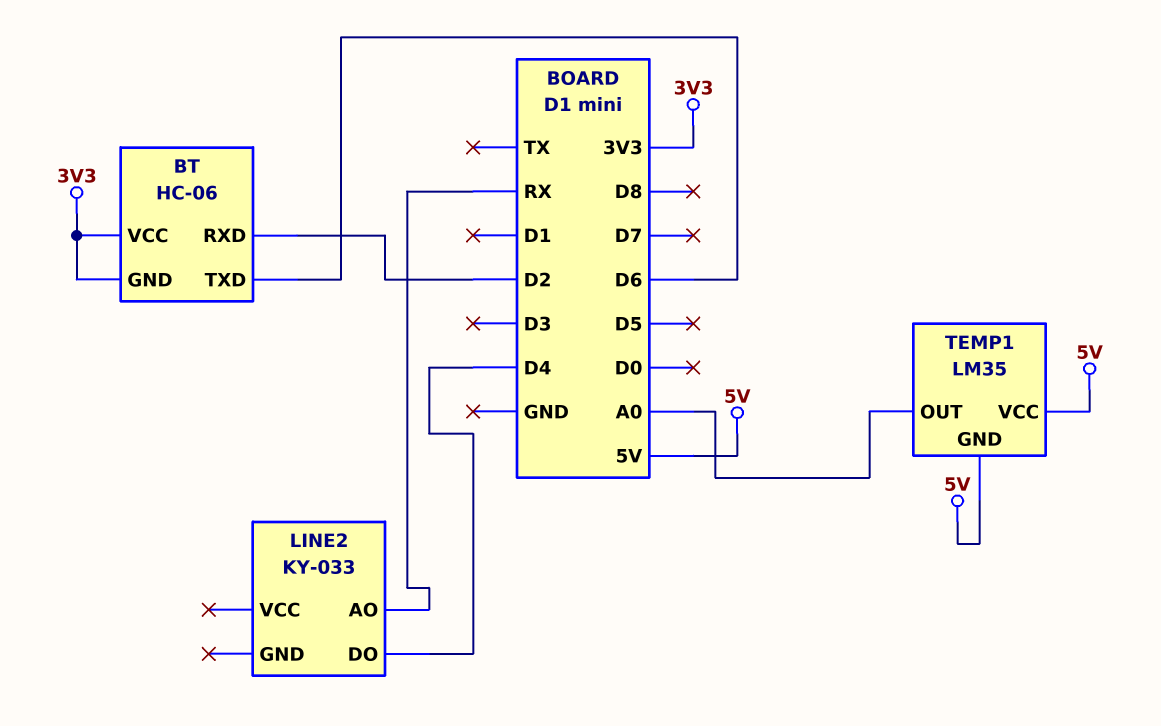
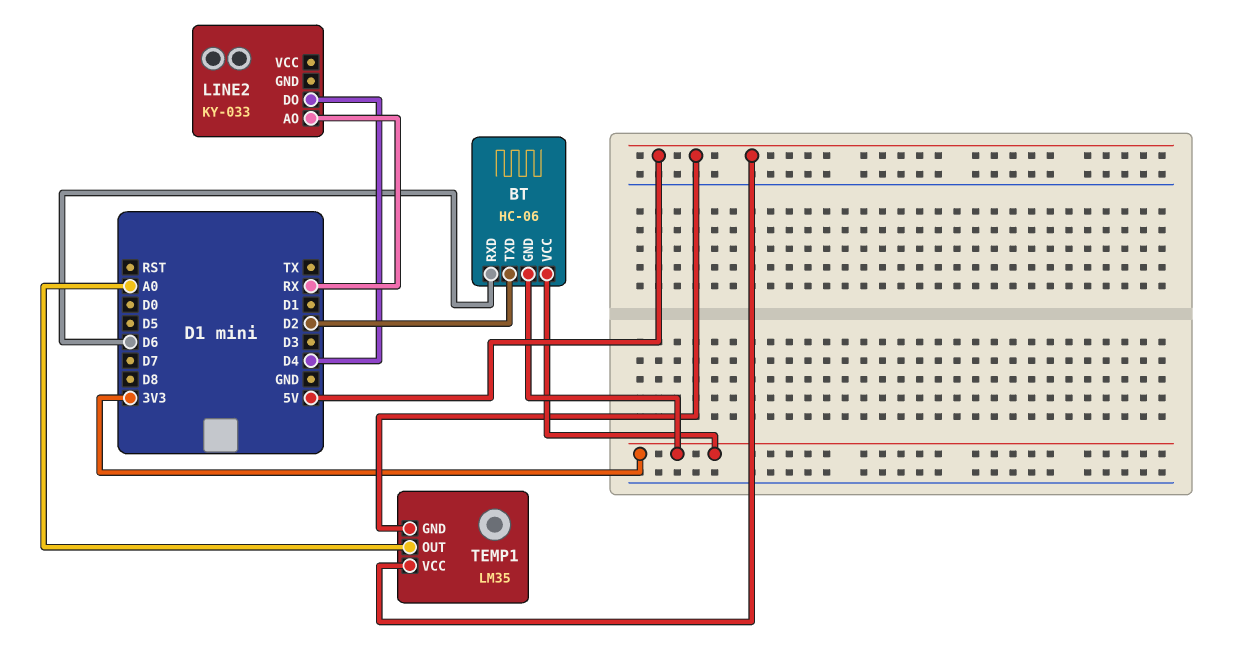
BT pin RXD: D2 -> D6
BT pin TXD: D6 -> D2

